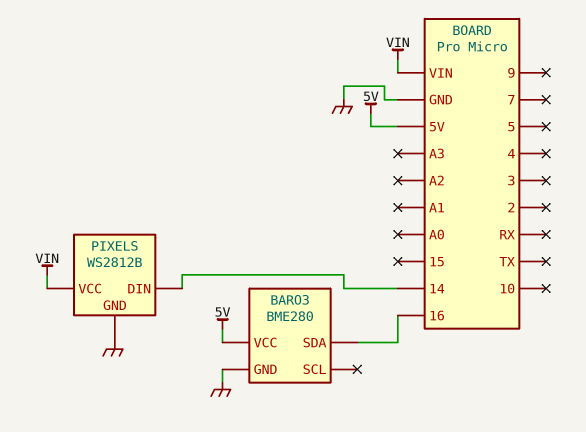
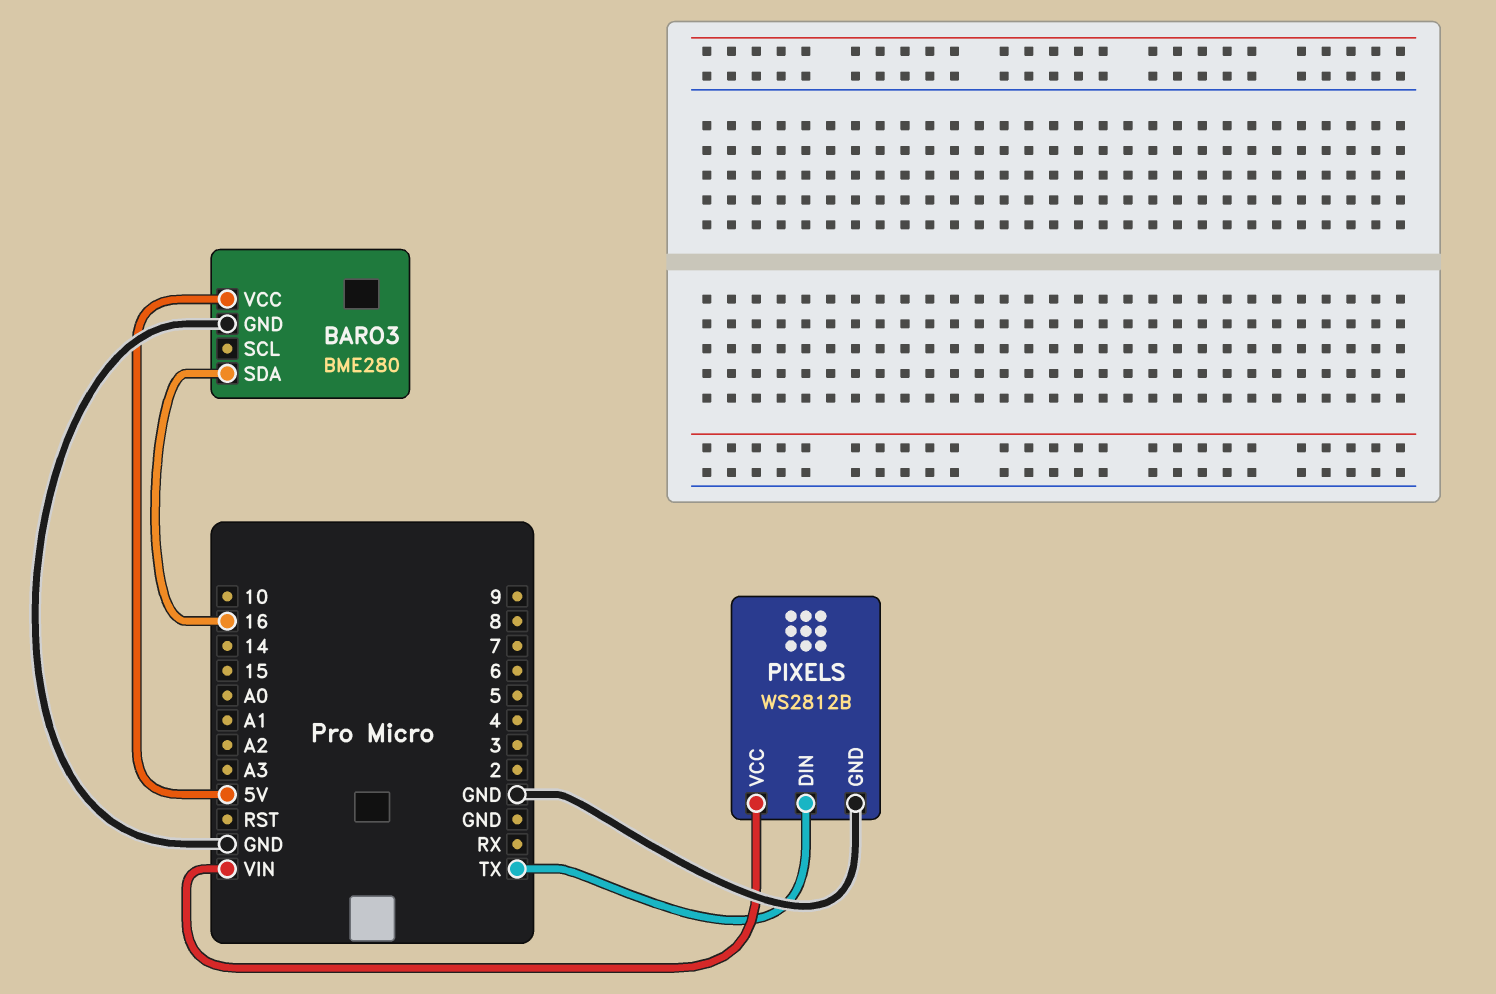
PIXELS pin DIN: 14 -> TX

